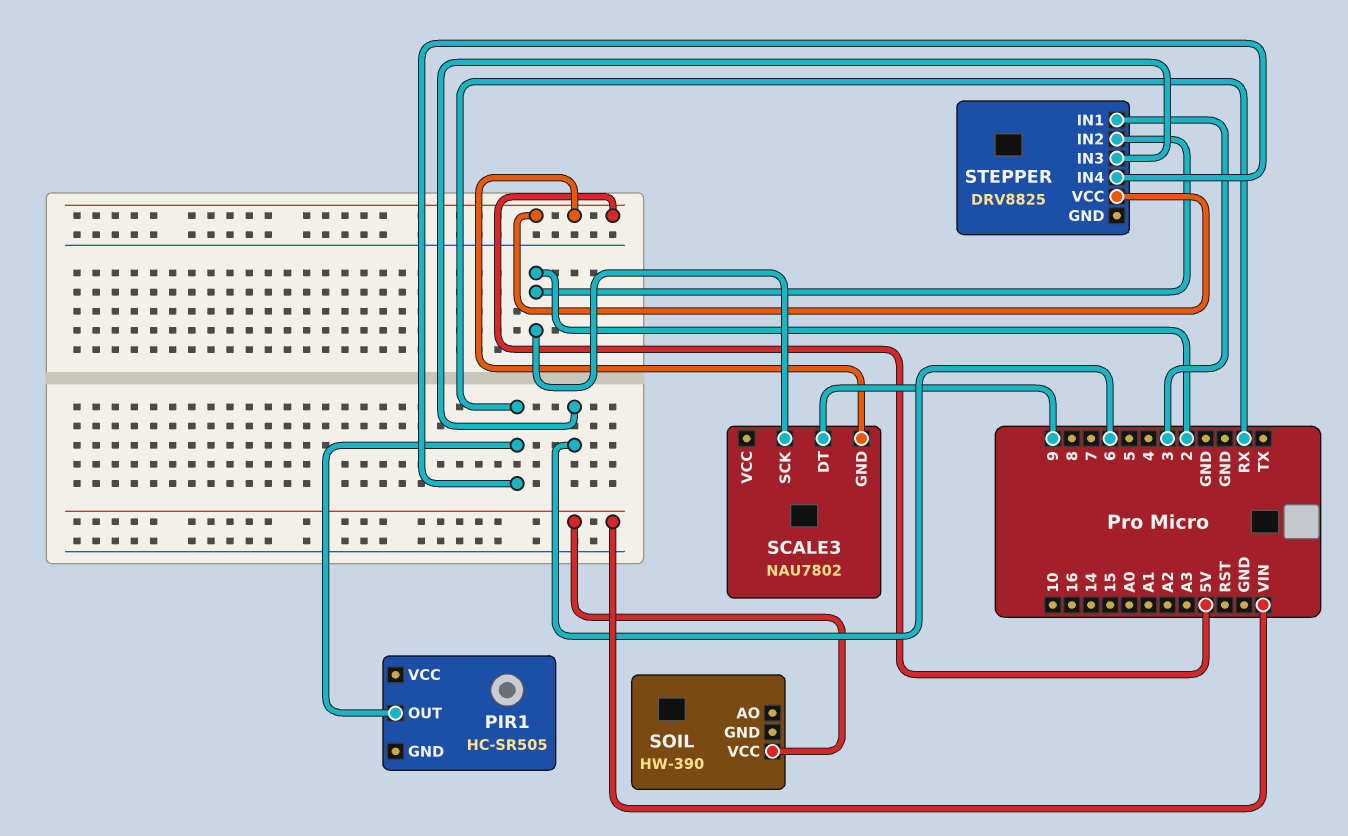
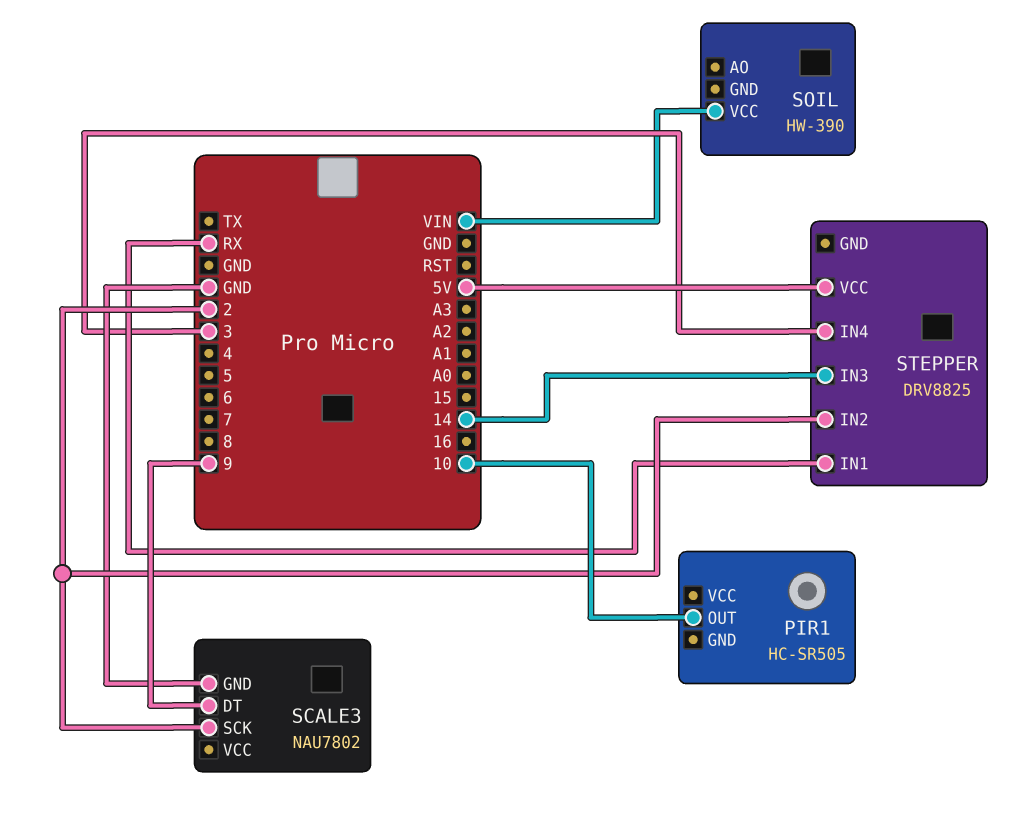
PIR1 pin OUT: RX -> 10
SCALE3 pin GND: 5V -> GND
STEPPER pin IN1: 3 -> RX
STEPPER pin IN3: 6 -> 14
STEPPER pin IN4: RX -> 3

